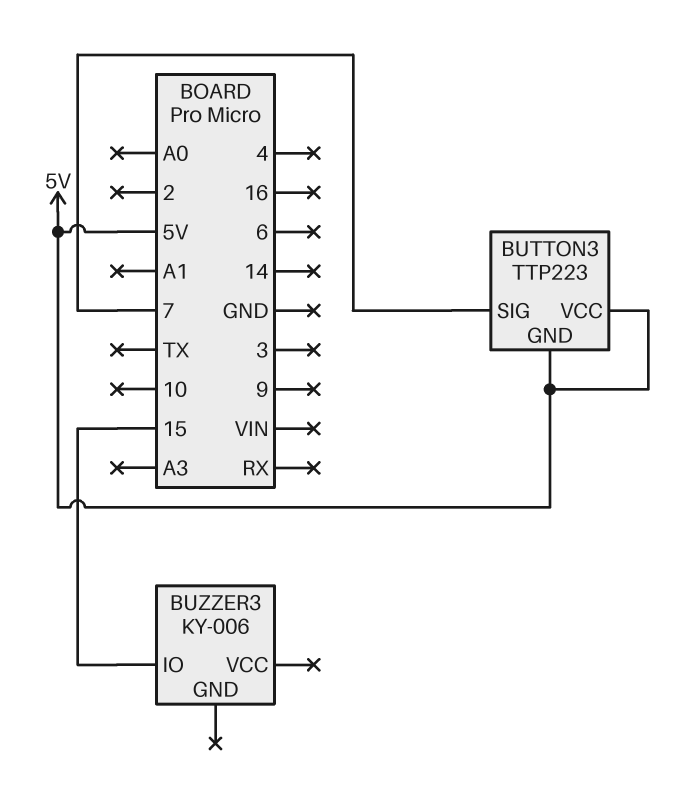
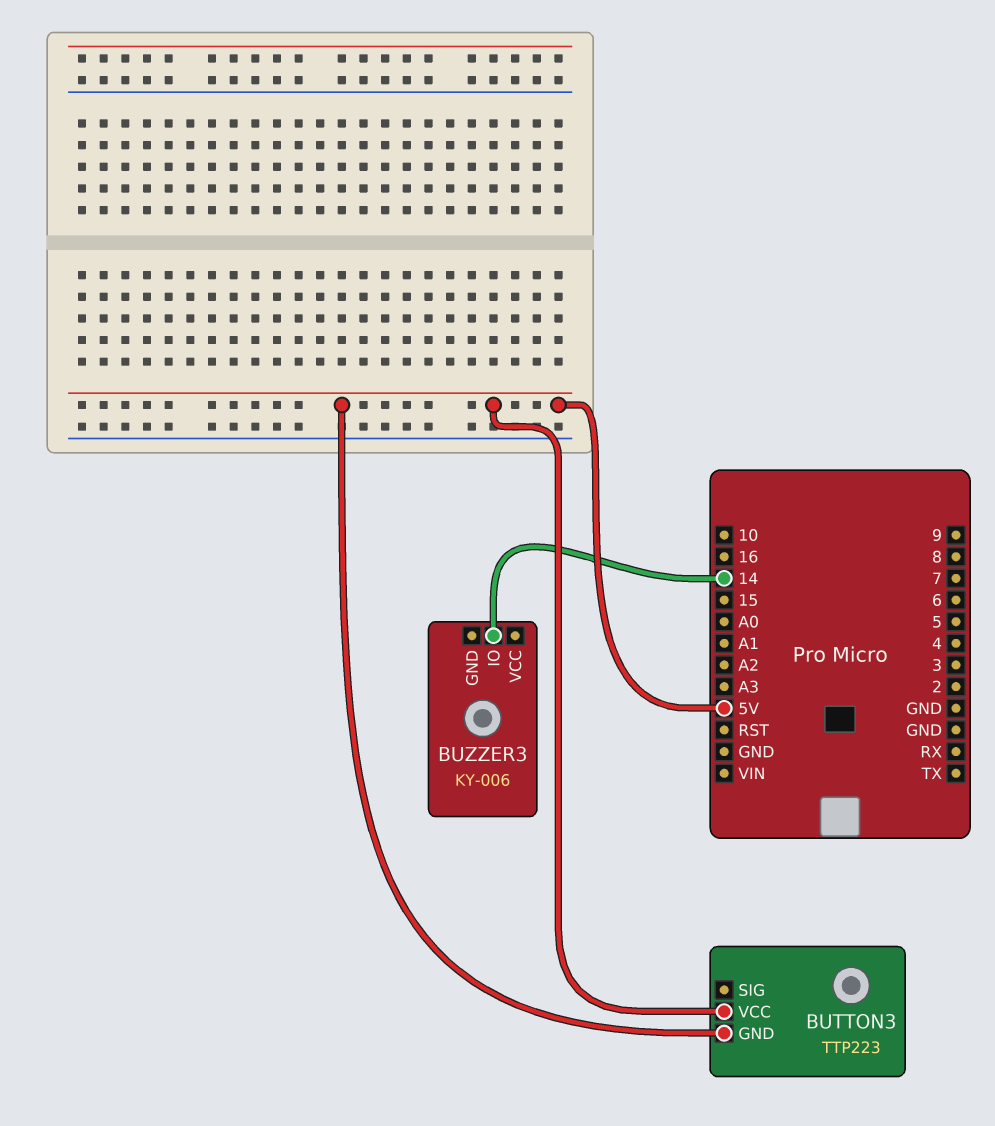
BUTTON3 pin SIG: 7 -> none
BUZZER3 pin IO: 15 -> 14

